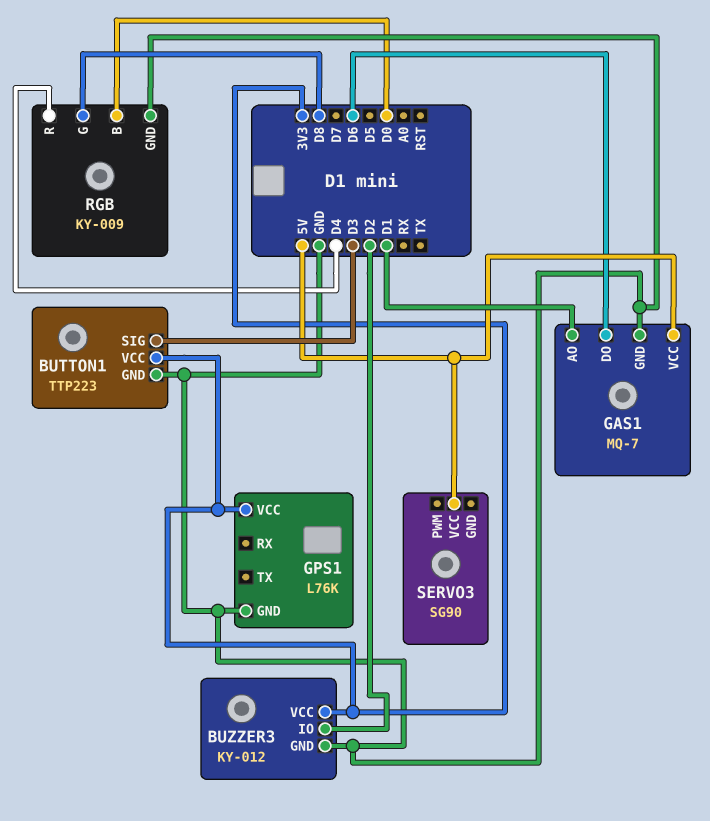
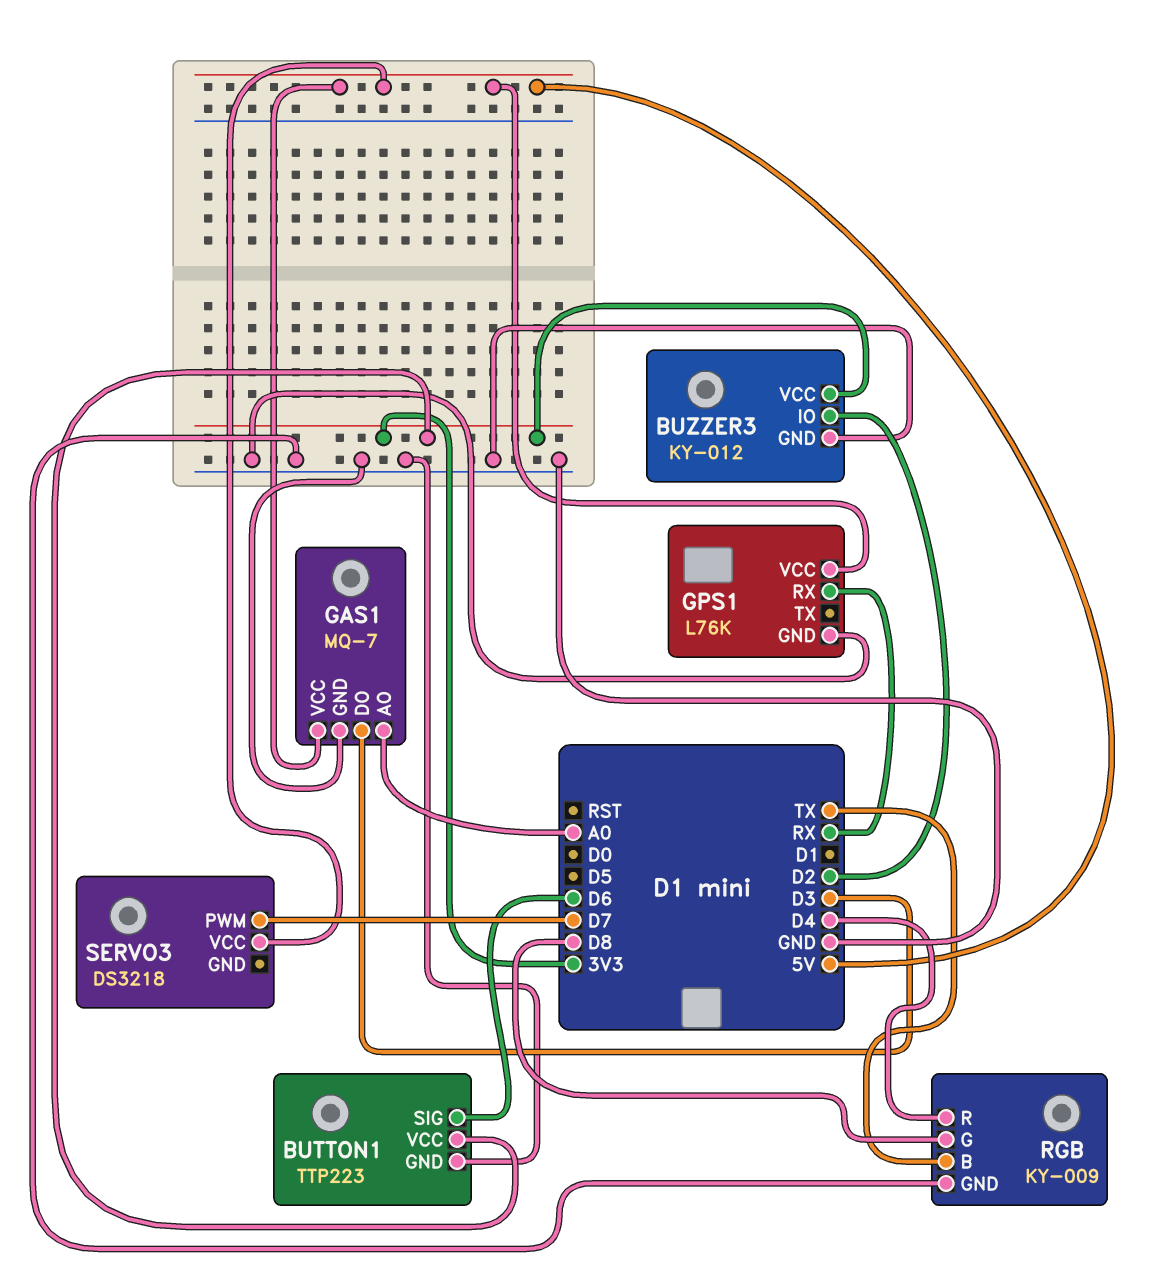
BUTTON1 pin SIG: D3 -> D6
GAS1 pin AO: D1 -> A0
GAS1 pin DO: D6 -> D3
GPS1 pin RX: none -> RX
GPS1 pin VCC: 3V3 -> 5V
RGB pin B: D0 -> TX
SERVO3: SG90 -> DS3218
SERVO3 pin PWM: none -> D7

